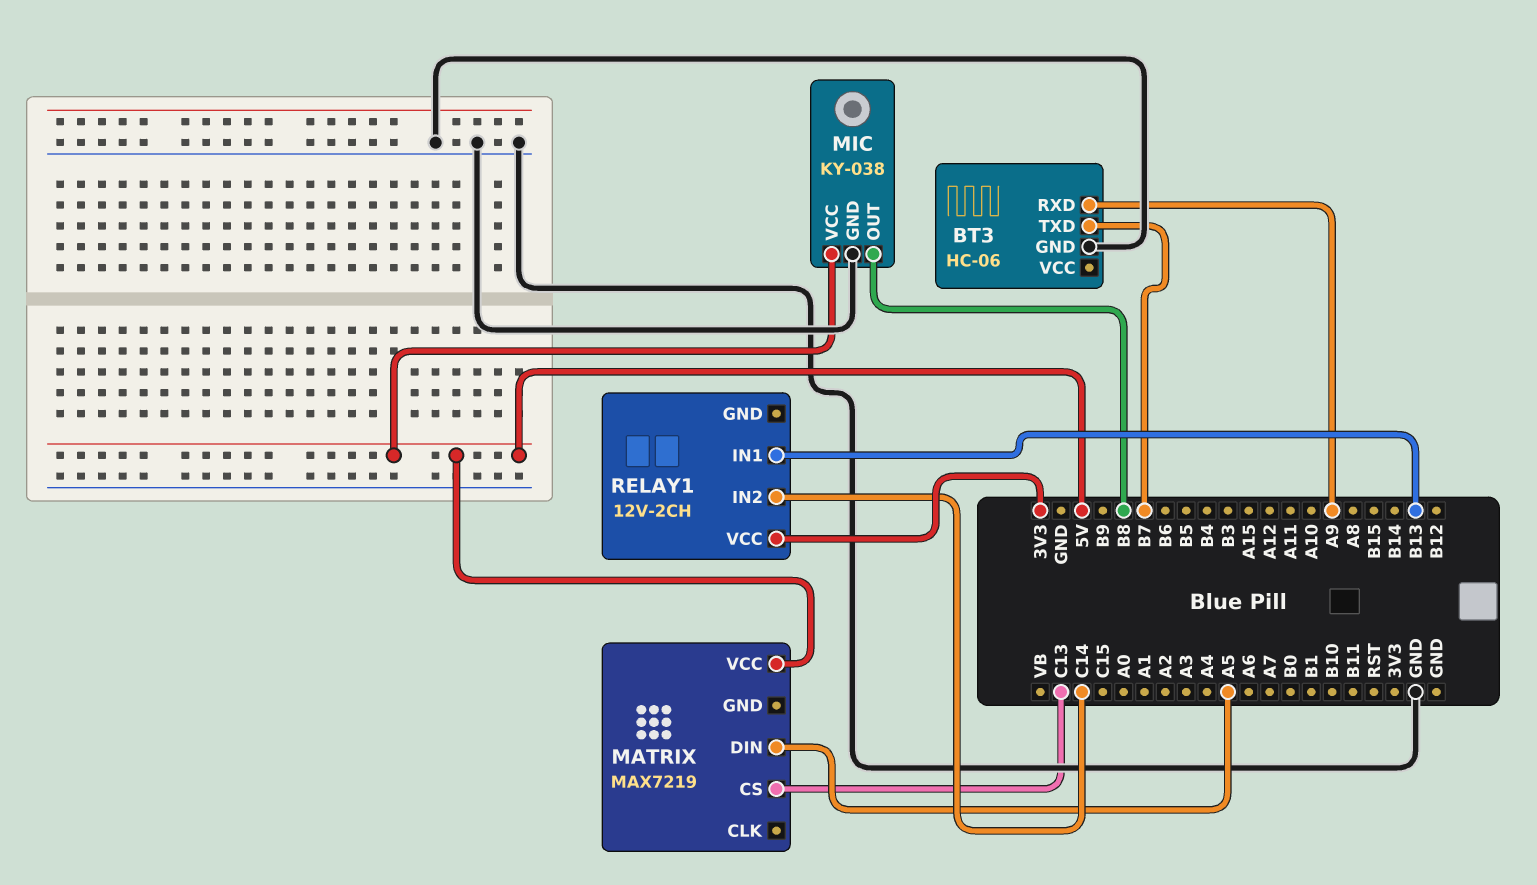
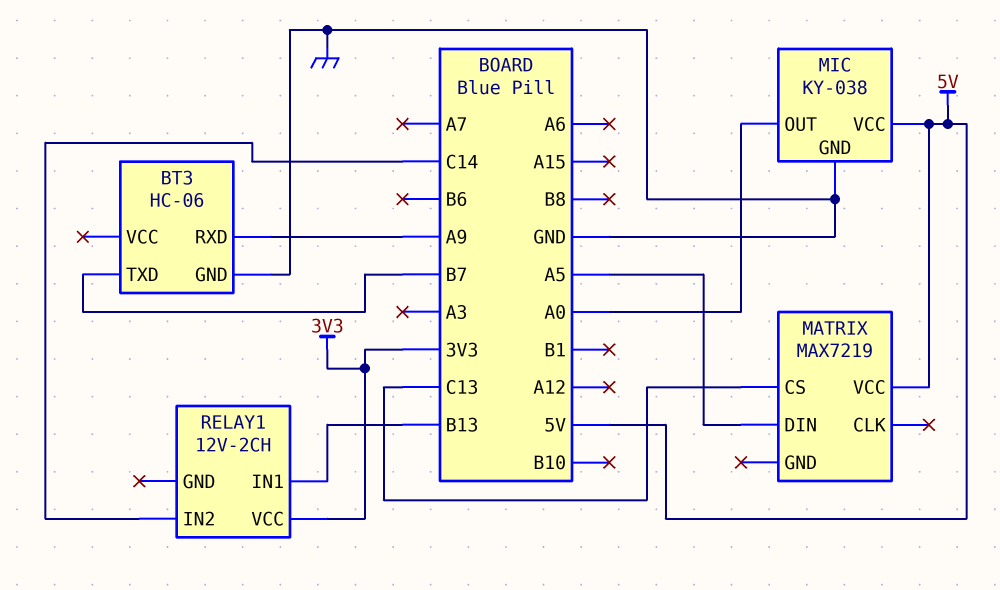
MIC pin OUT: B8 -> A0

